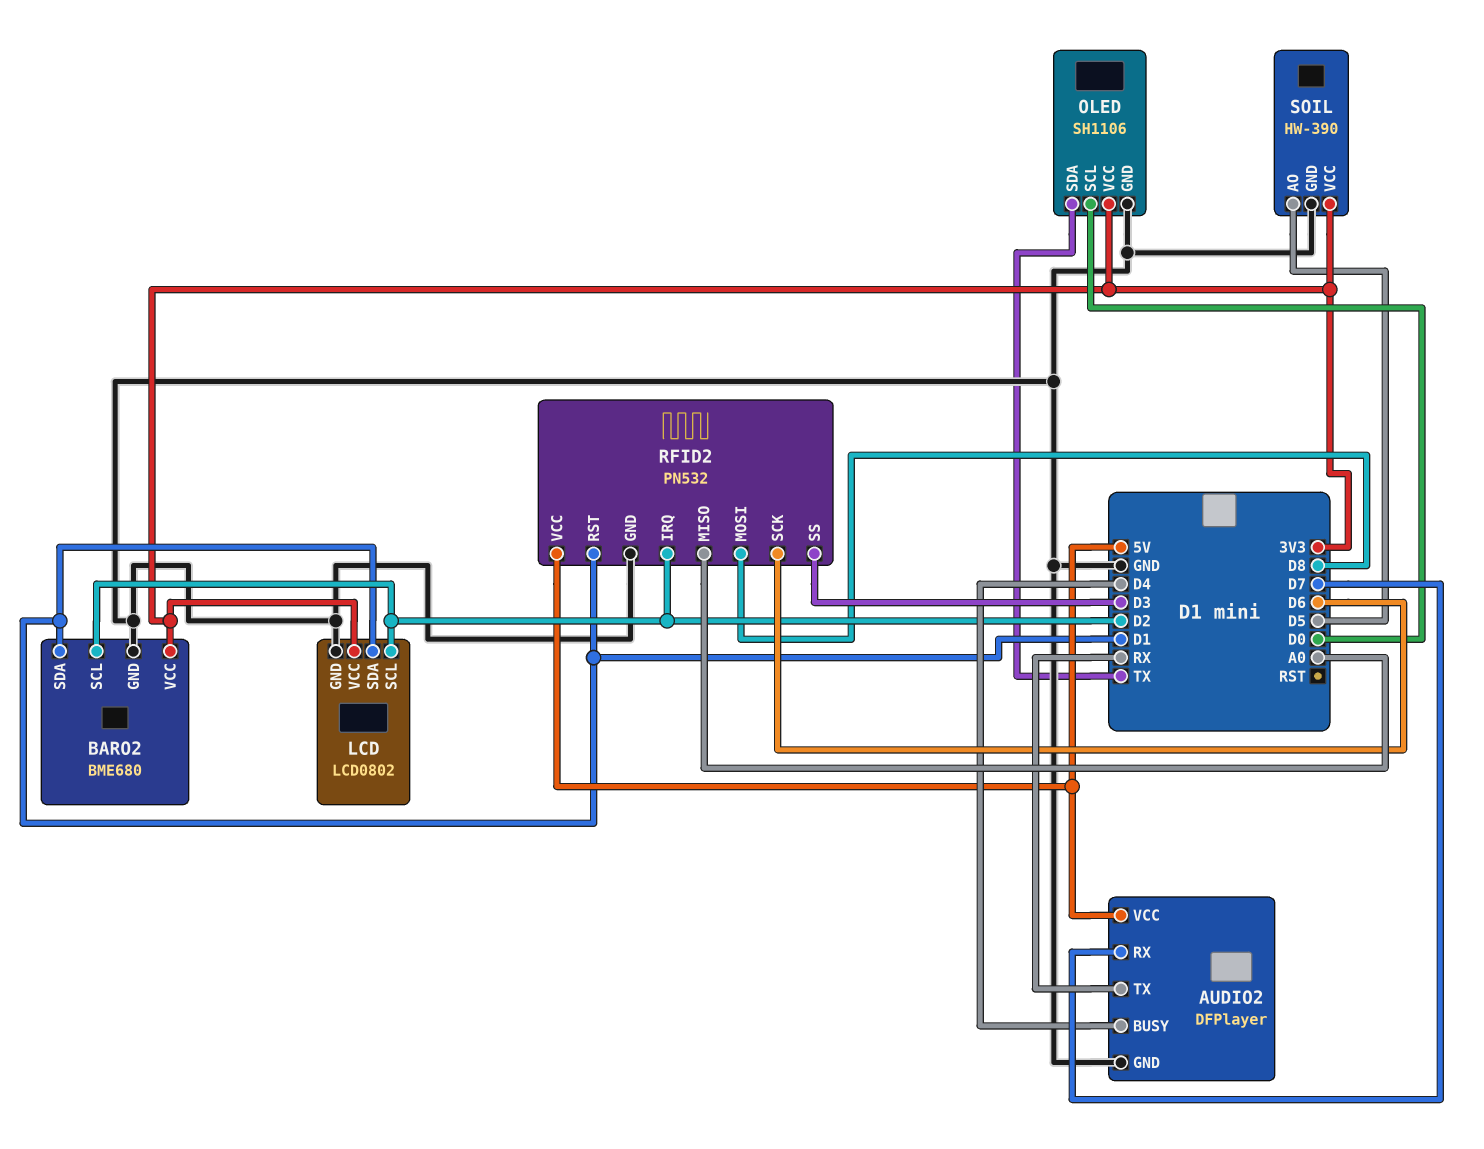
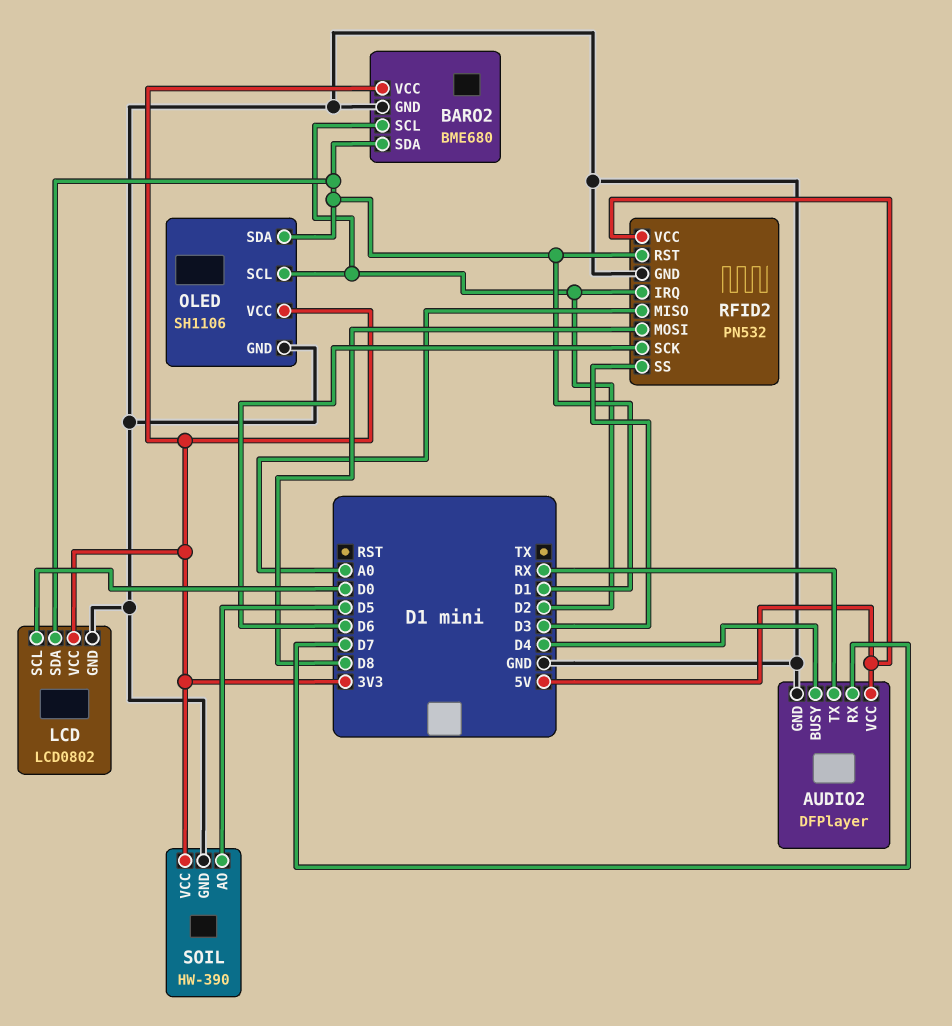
LCD pin SCL: D2 -> D0
OLED pin SCL: D0 -> D2
OLED pin SDA: TX -> D1

